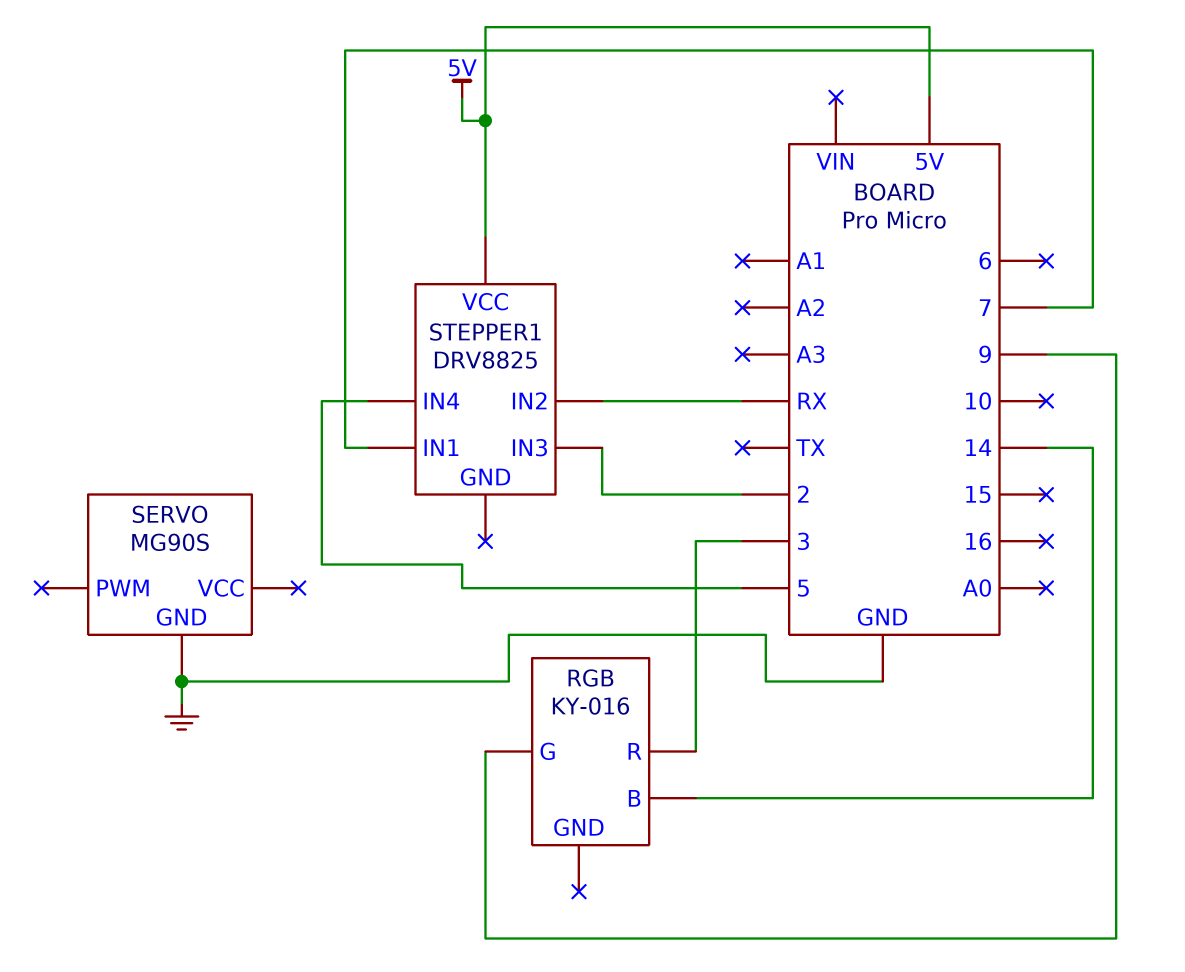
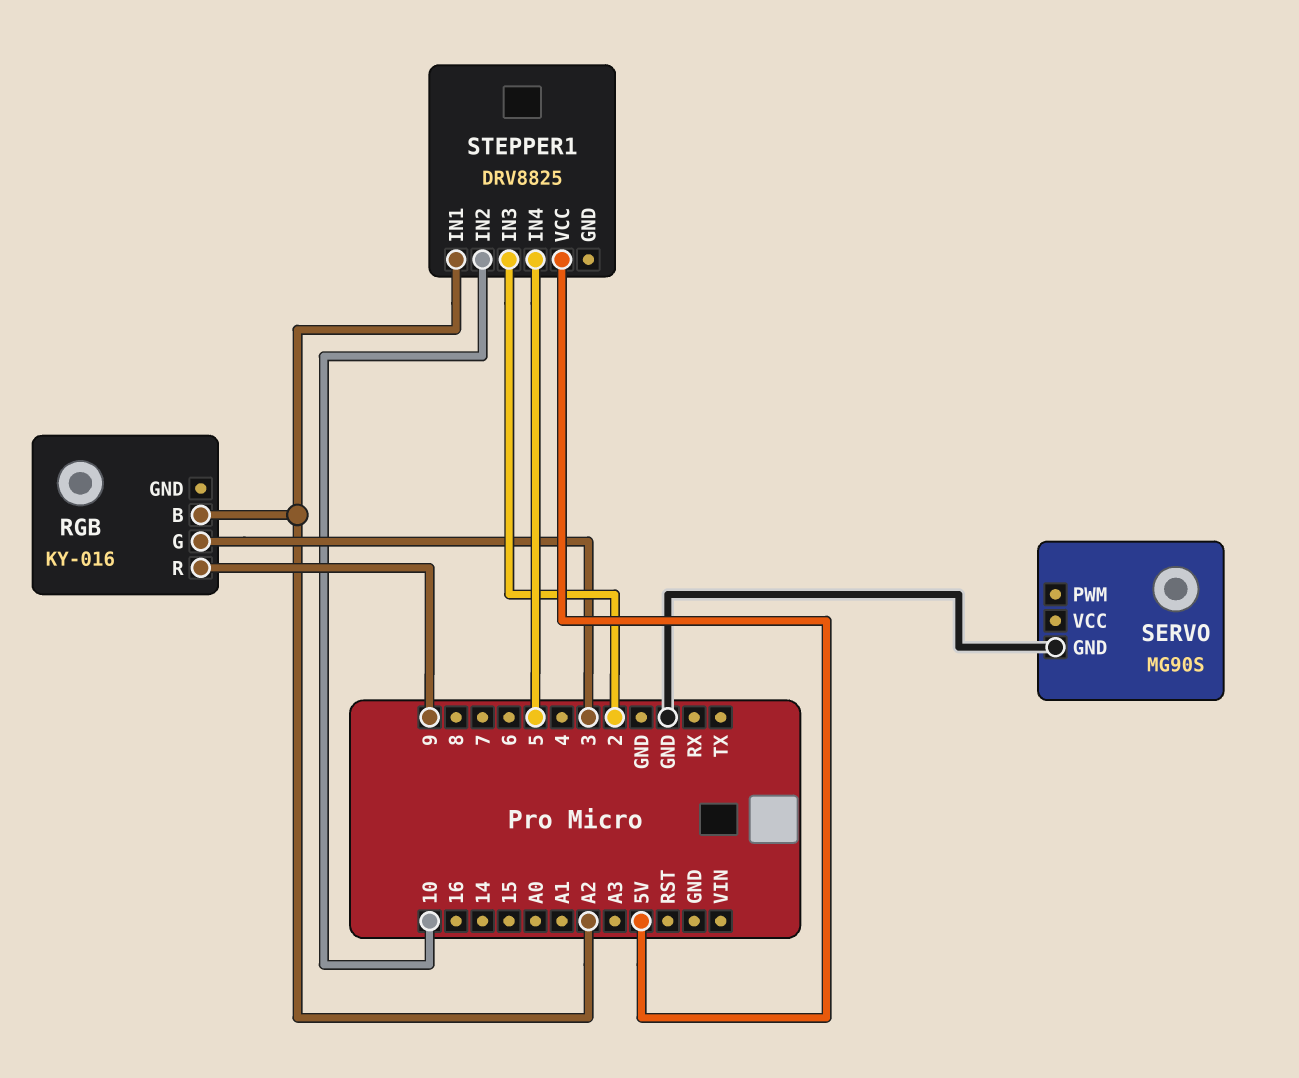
RGB pin B: 14 -> A2
RGB pin G: 9 -> 3
RGB pin R: 3 -> 9
STEPPER1 pin IN1: 7 -> A2
STEPPER1 pin IN2: RX -> 10

